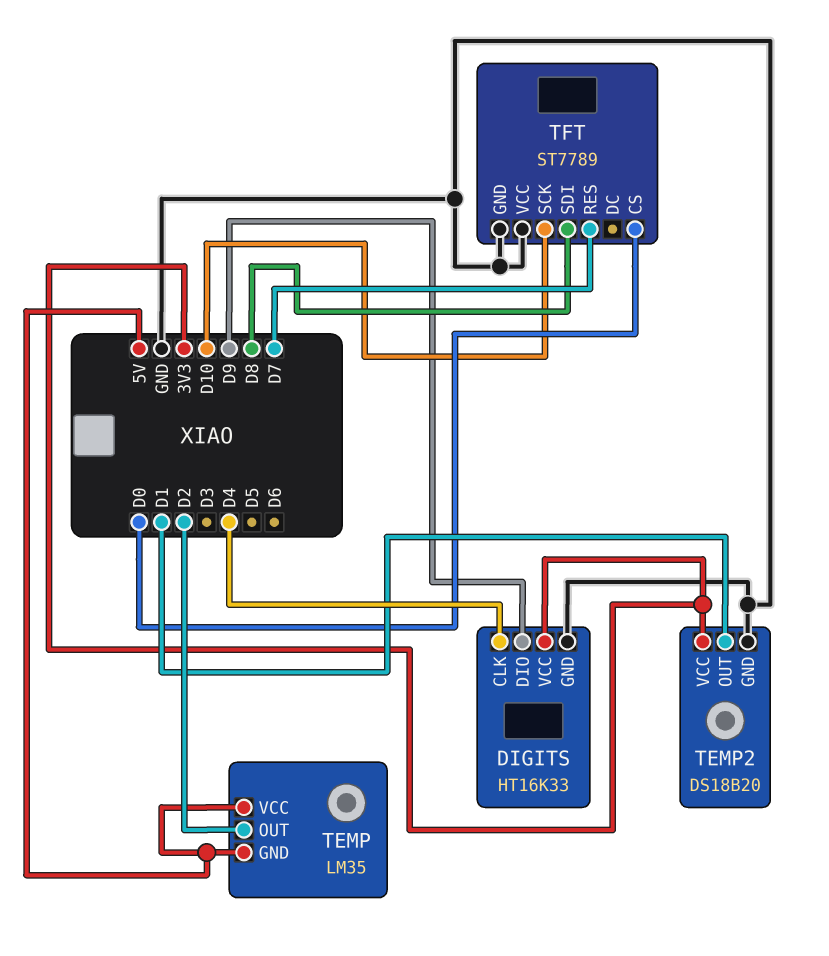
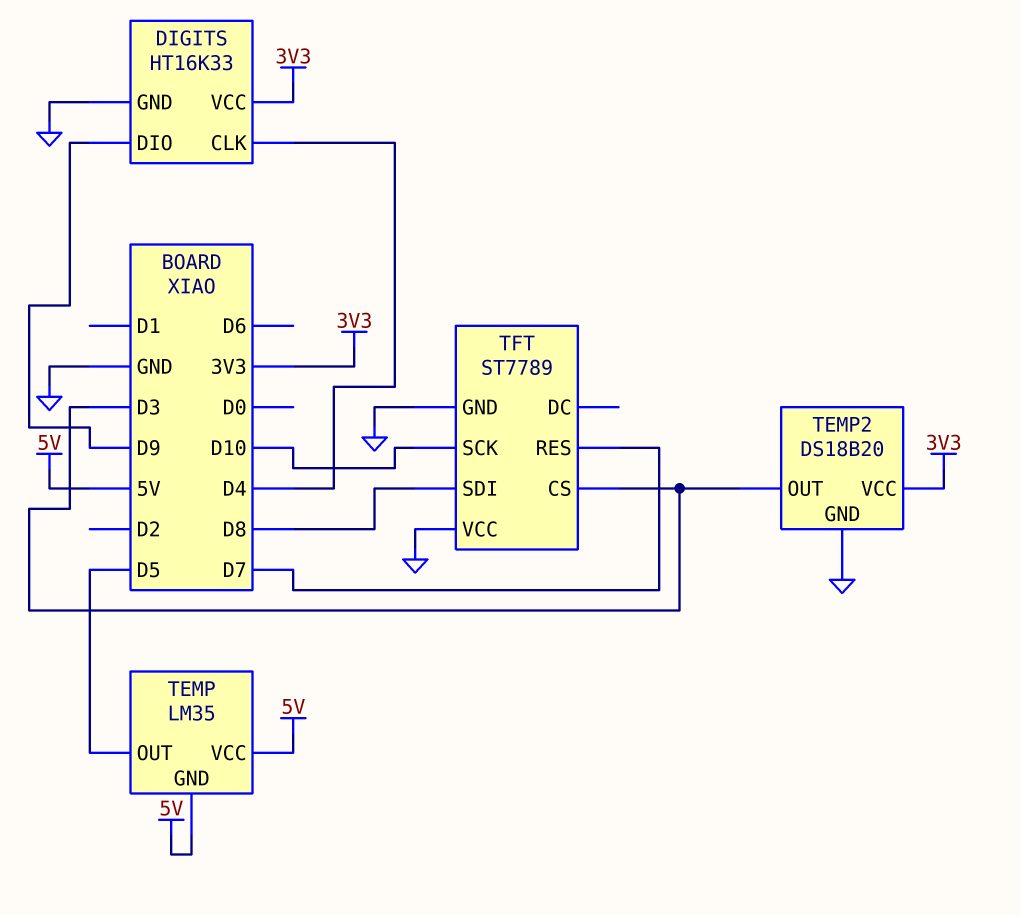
TEMP pin OUT: D2 -> D5
TEMP2 pin OUT: D1 -> D3
TFT pin CS: D0 -> D3

